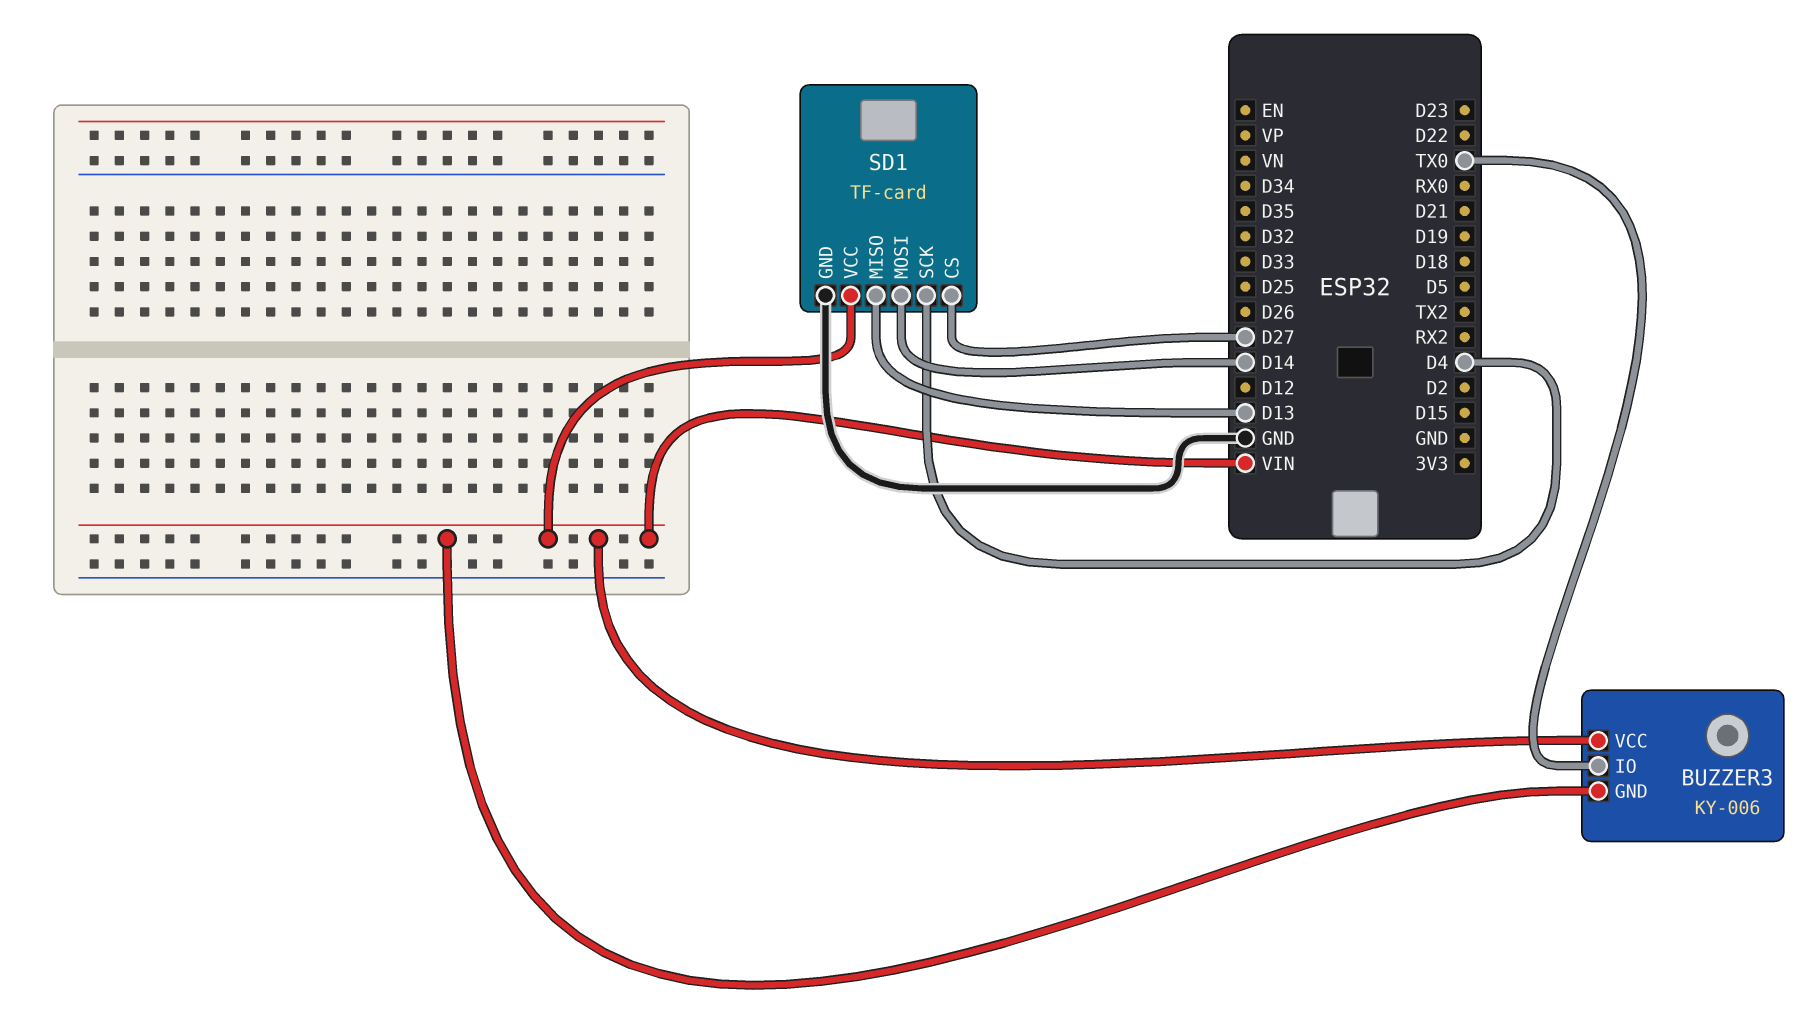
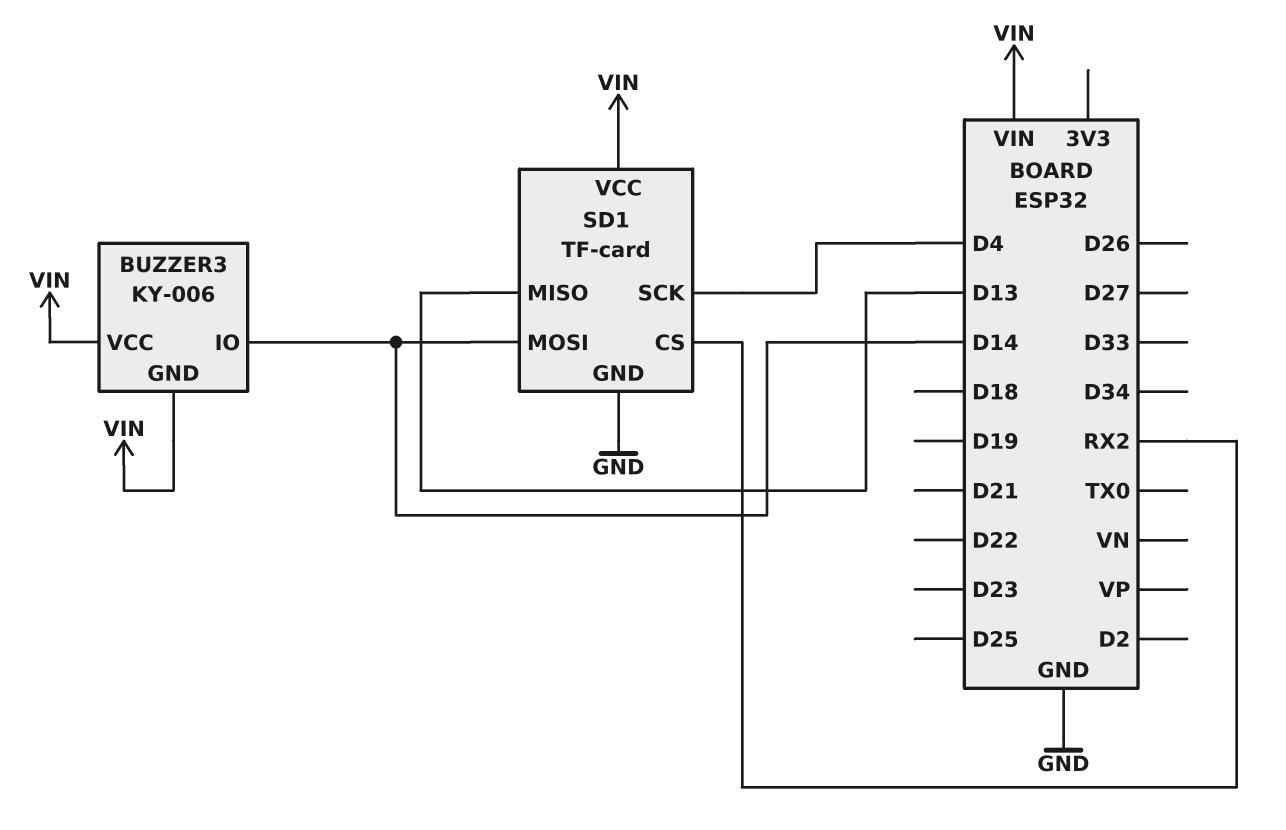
BUZZER3 pin IO: TX0 -> D14
SD1 pin CS: D27 -> RX2

